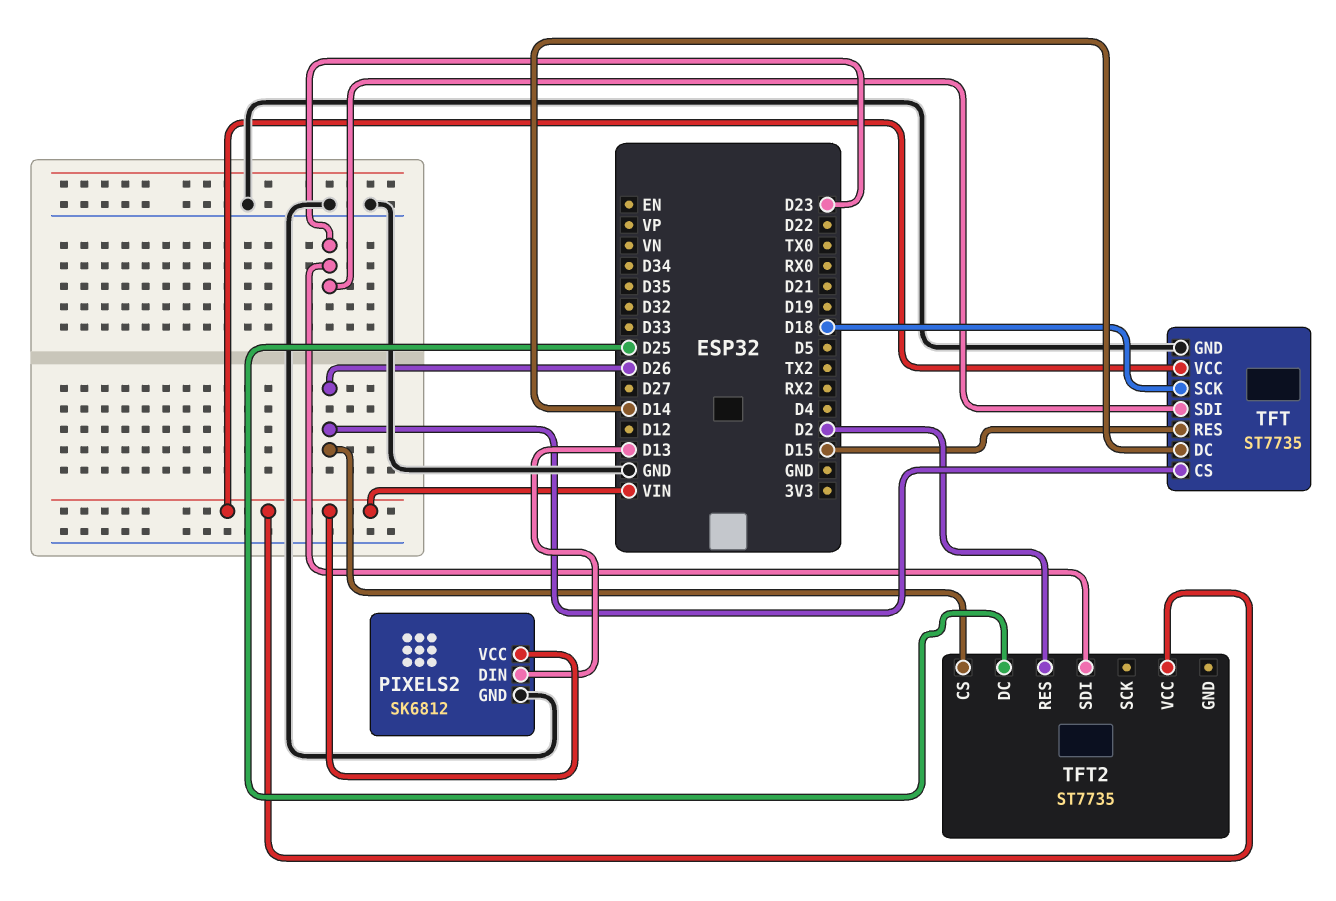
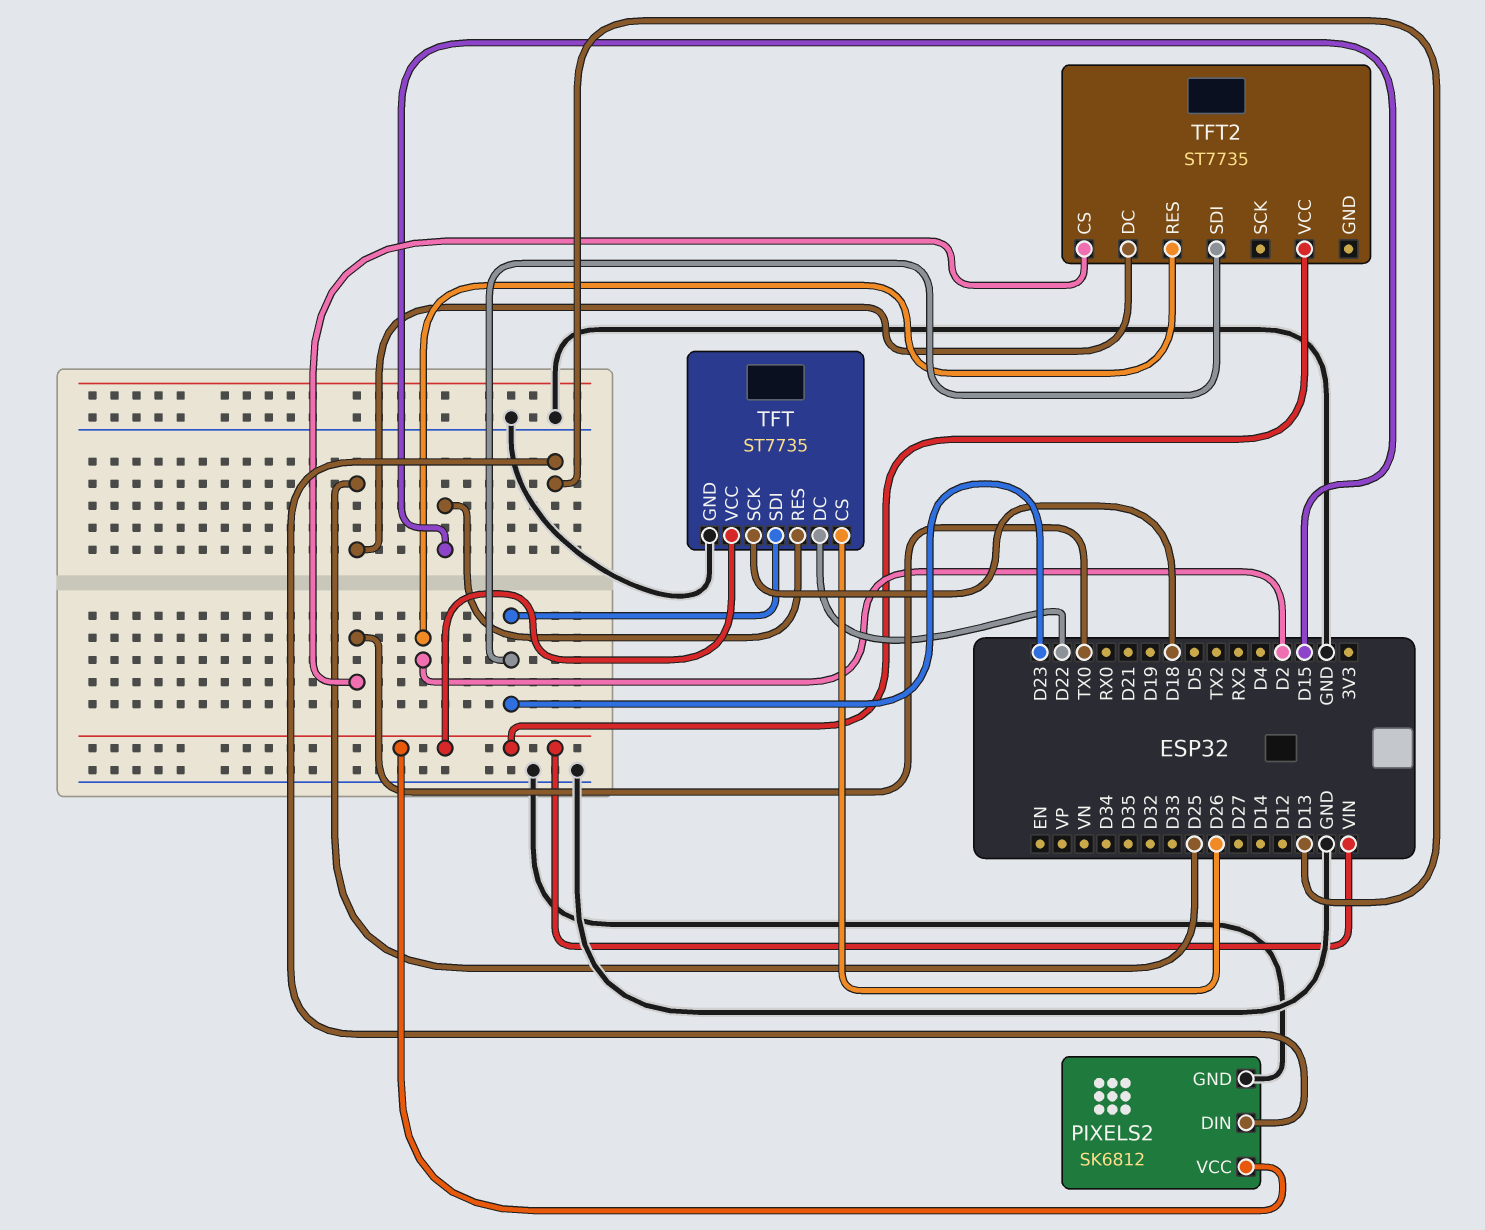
TFT pin DC: D14 -> D22
TFT2 pin CS: D26 -> TX0

